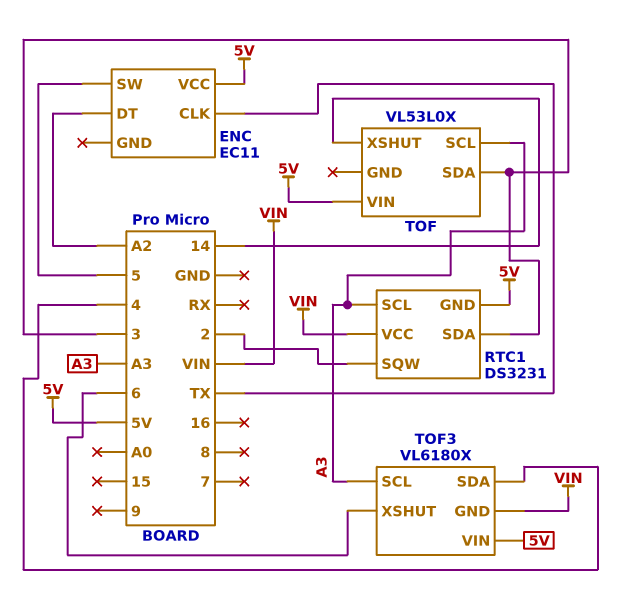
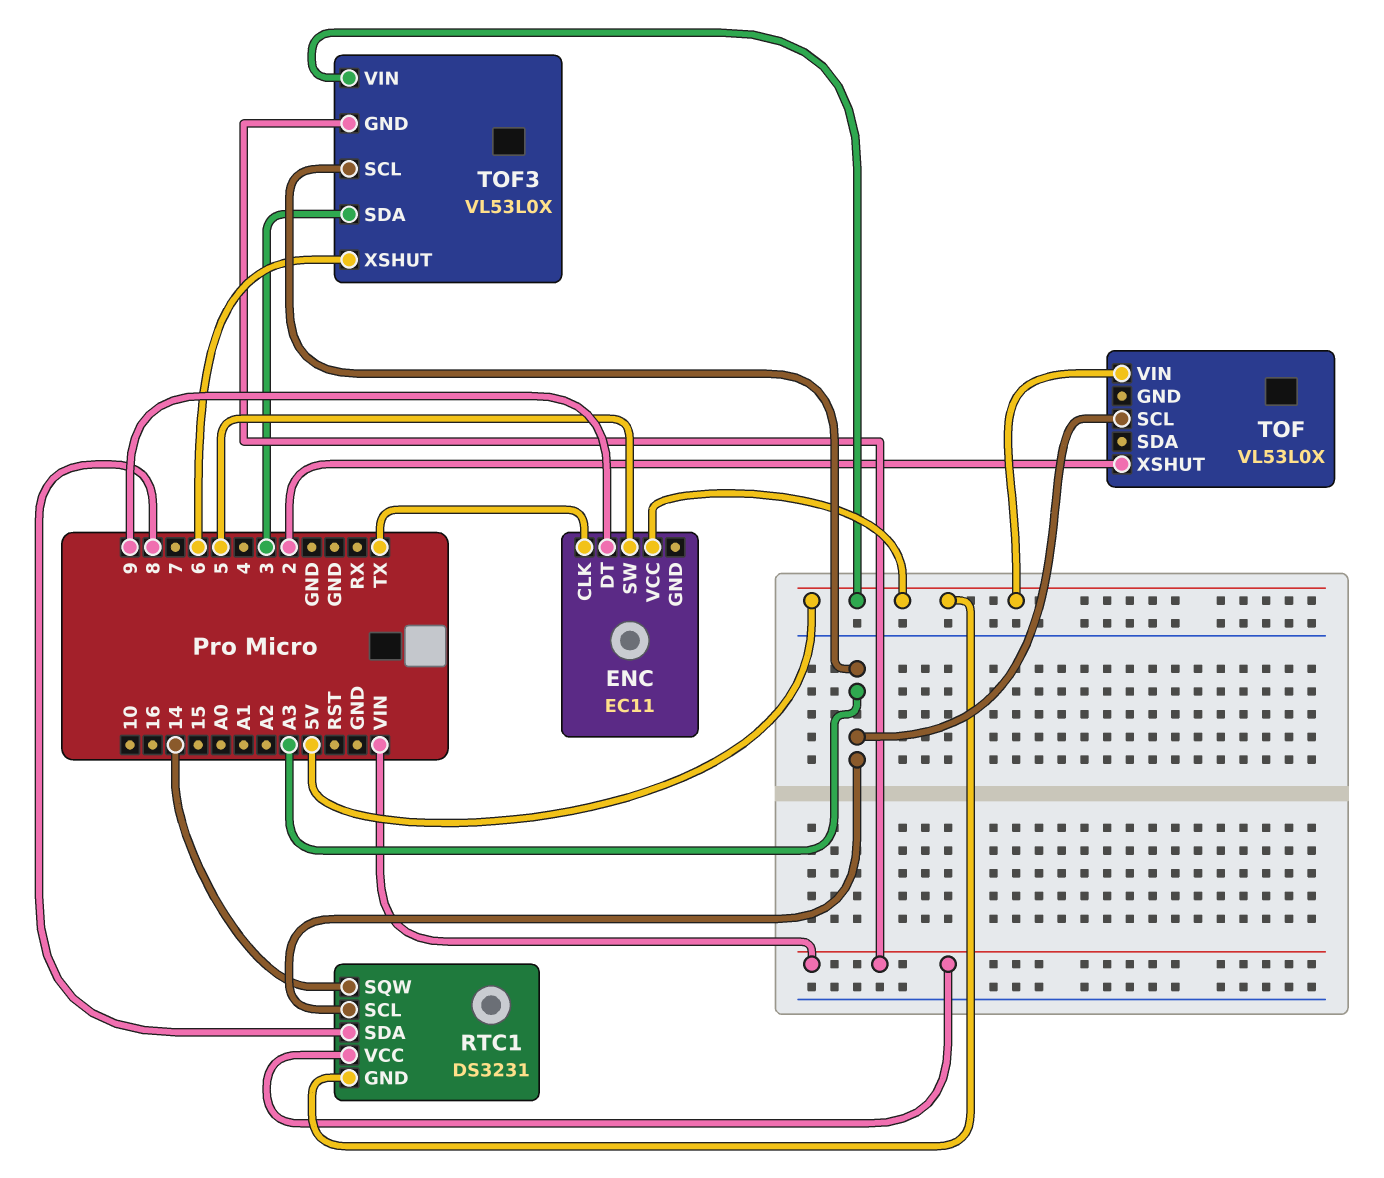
ENC pin DT: A2 -> 9
RTC1 pin SDA: 3 -> 8
RTC1 pin SQW: 2 -> 14
TOF pin SDA: 3 -> none
TOF pin XSHUT: 14 -> 2
TOF3: VL6180X -> VL53L0X
TOF3 pin SDA: 4 -> 3

